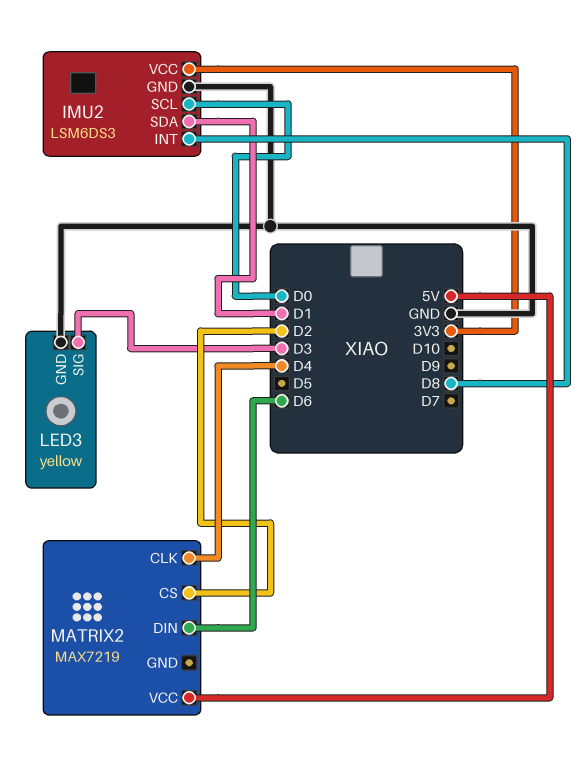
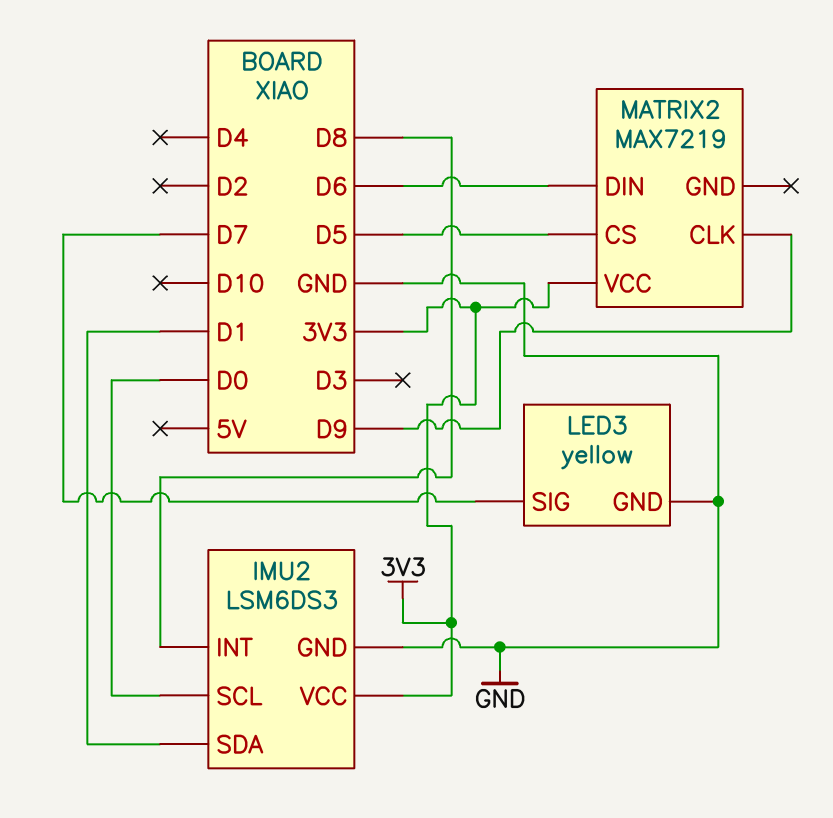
LED3 pin SIG: D3 -> D7
MATRIX2 pin CLK: D4 -> D9
MATRIX2 pin CS: D2 -> D5
MATRIX2 pin VCC: 5V -> 3V3

